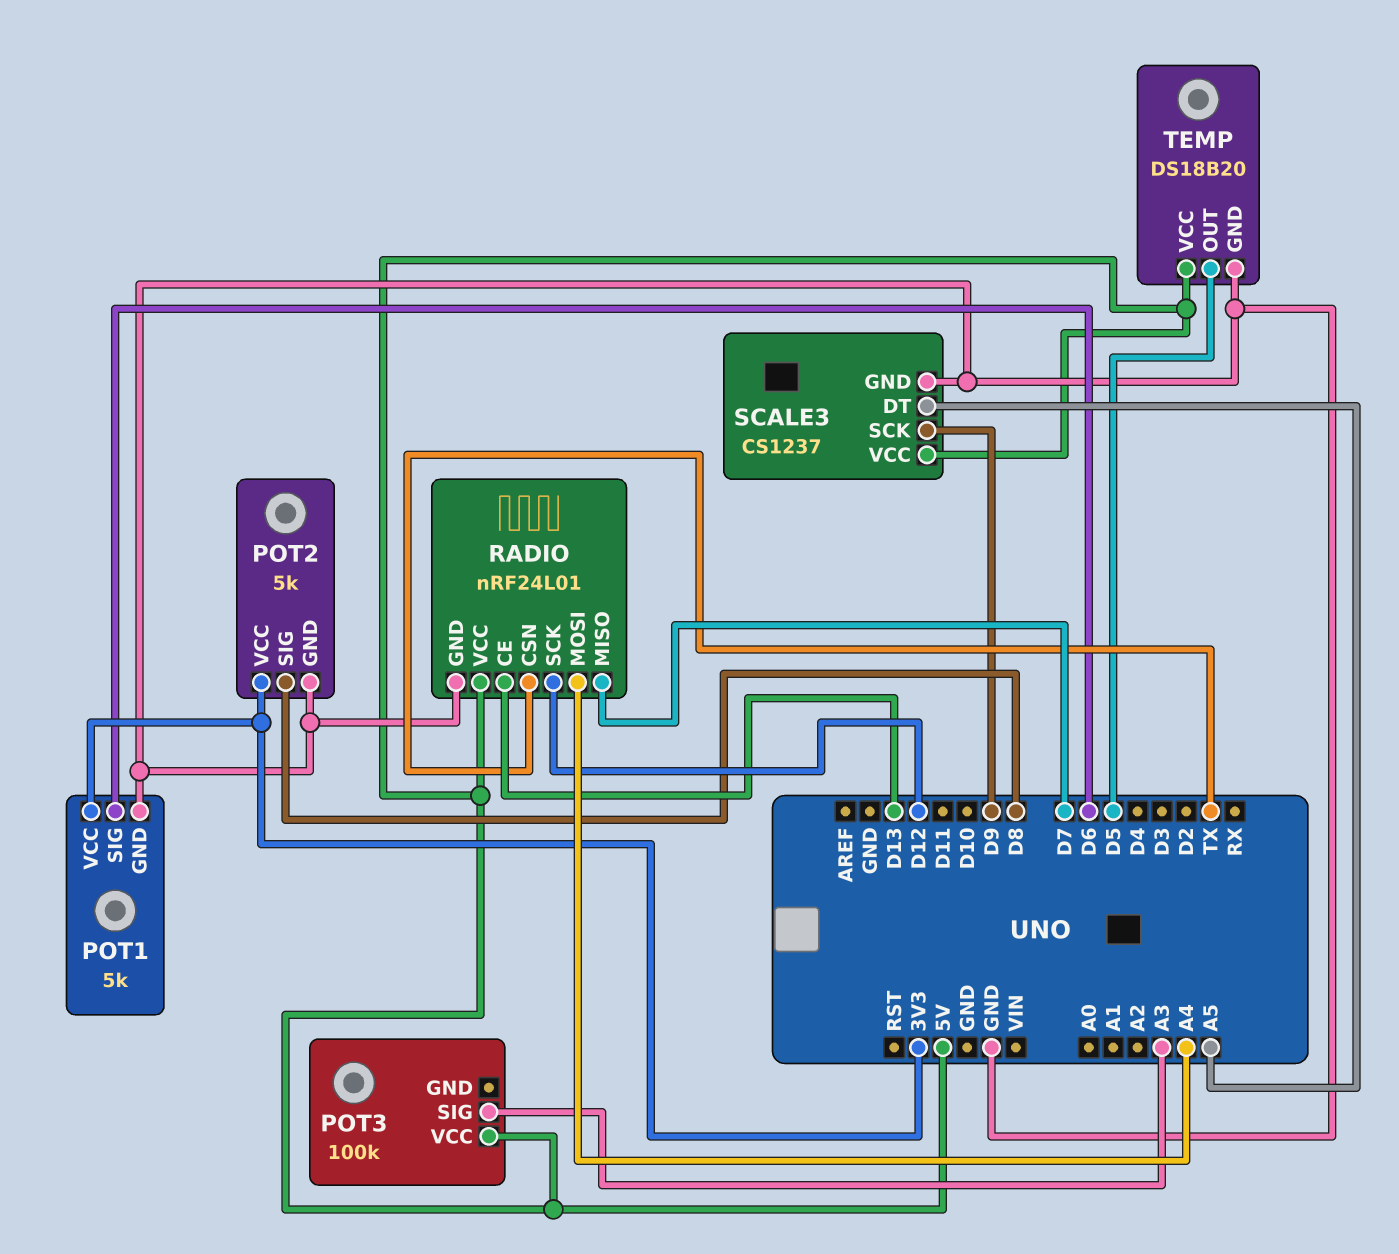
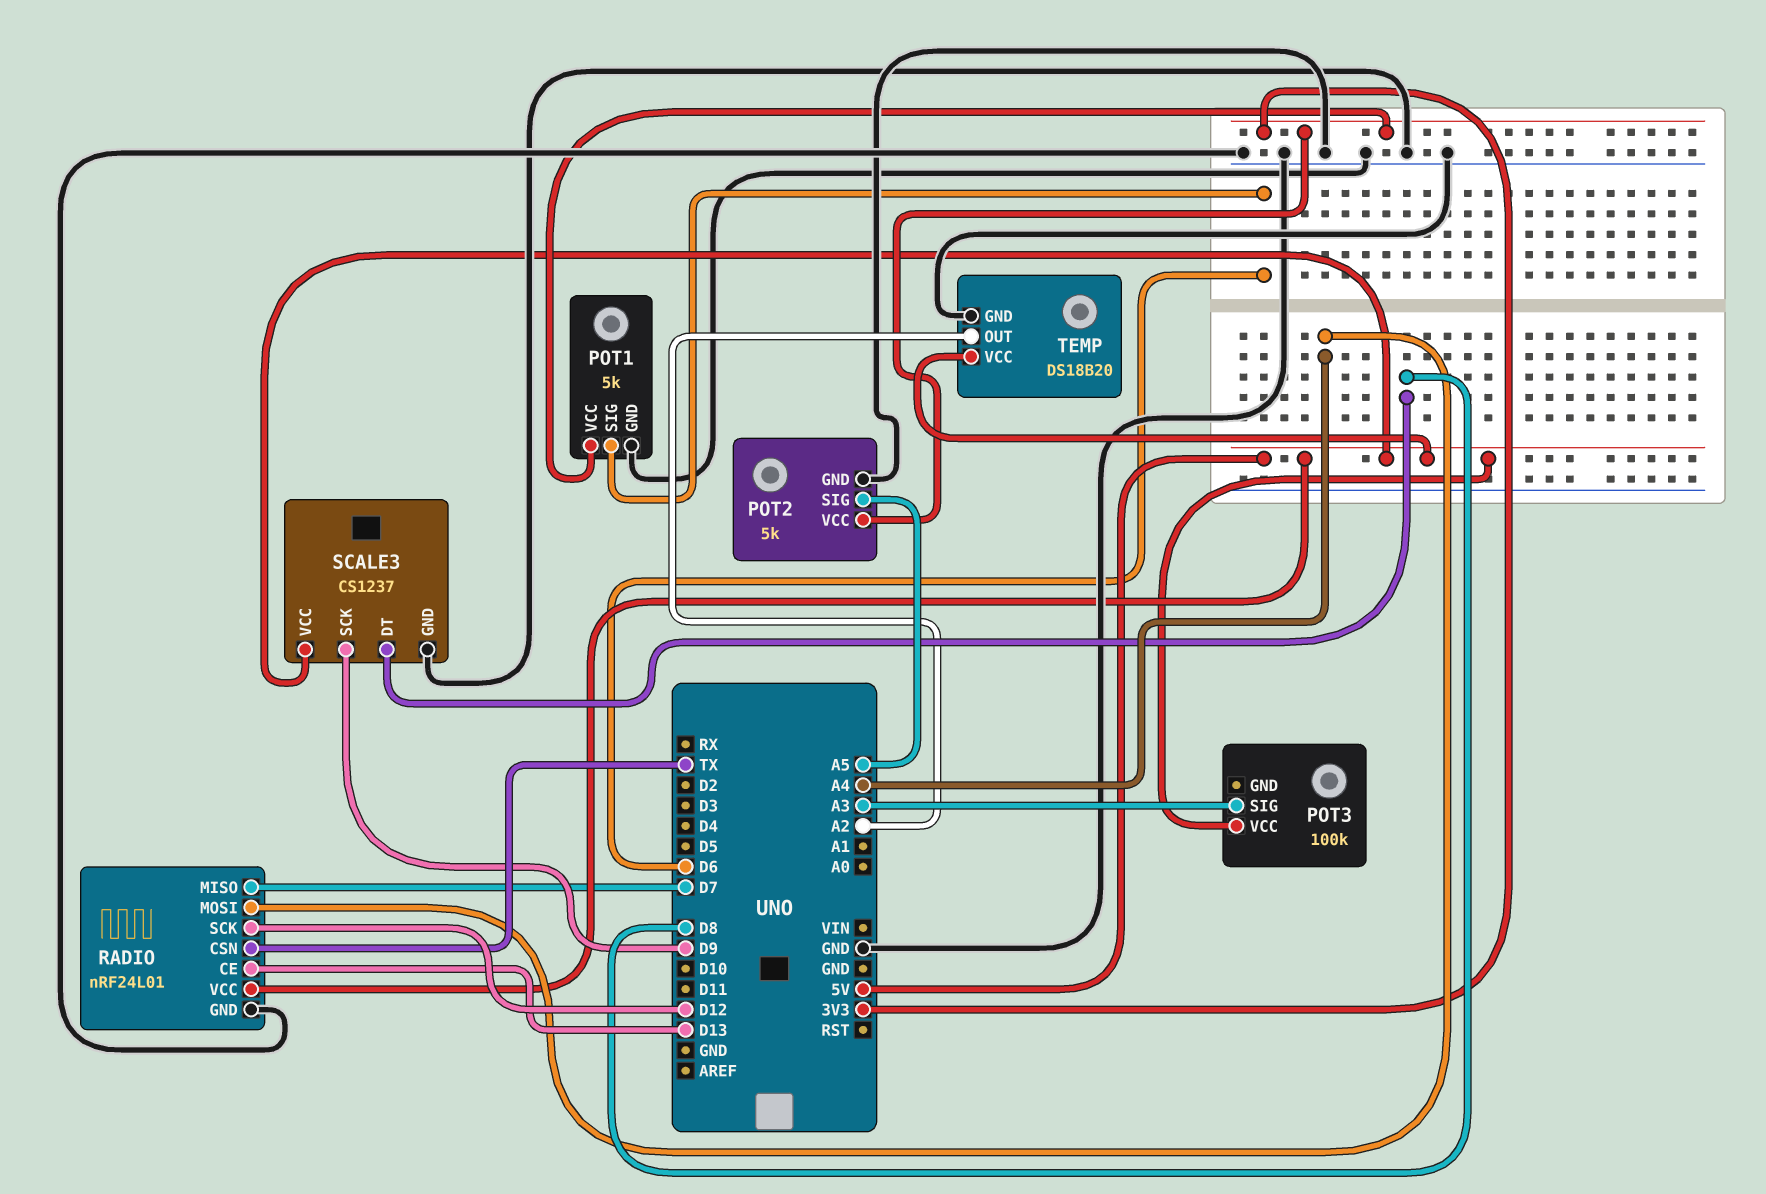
POT2 pin SIG: D8 -> A5
SCALE3 pin DT: A5 -> D8
TEMP pin OUT: D5 -> A2

